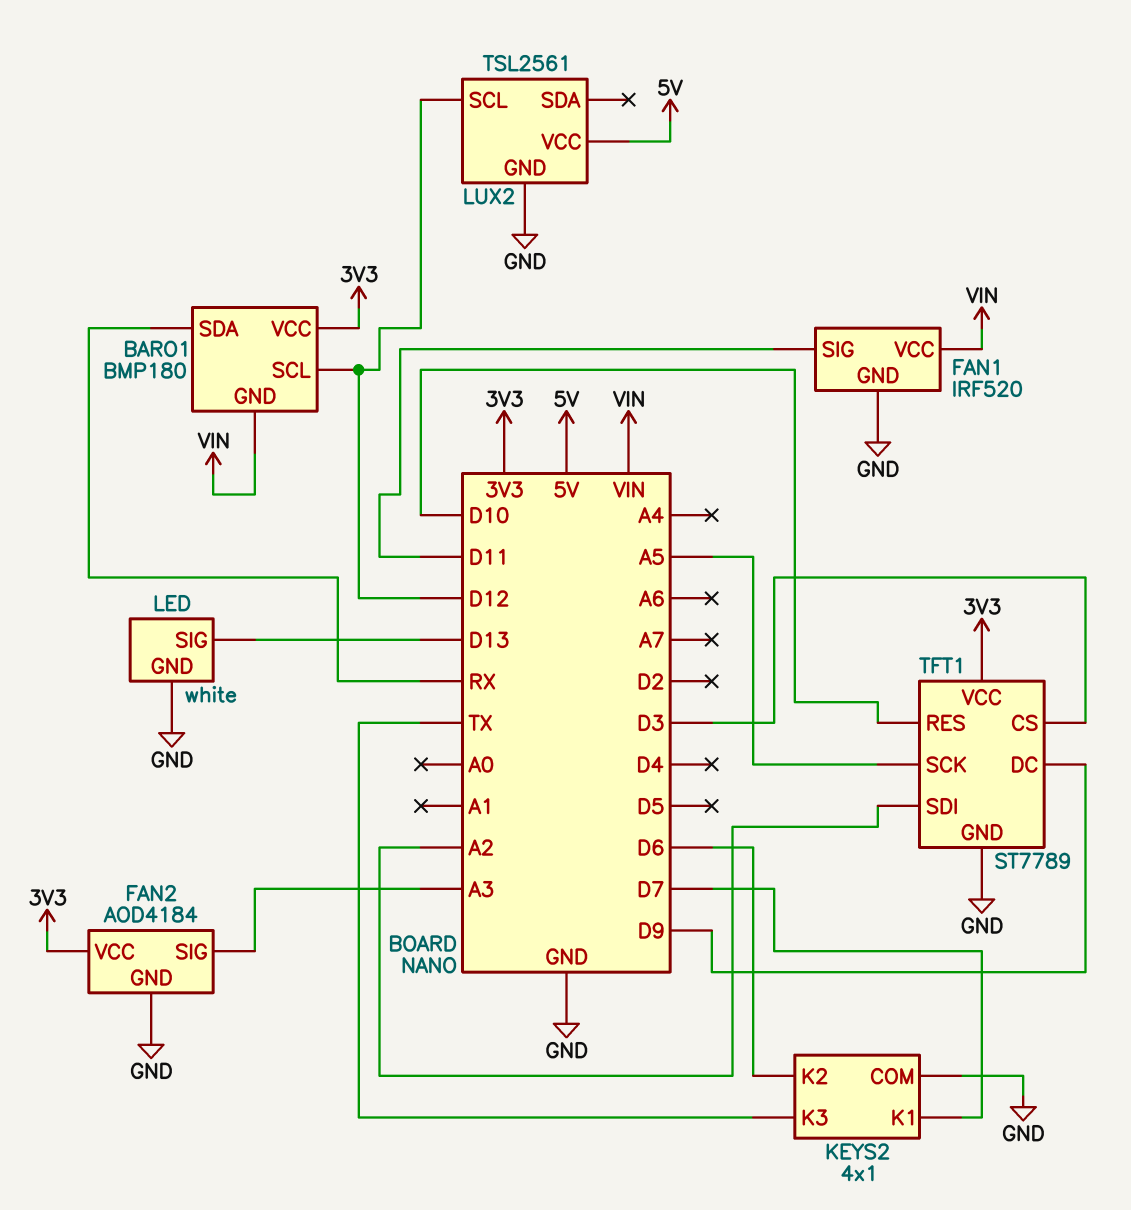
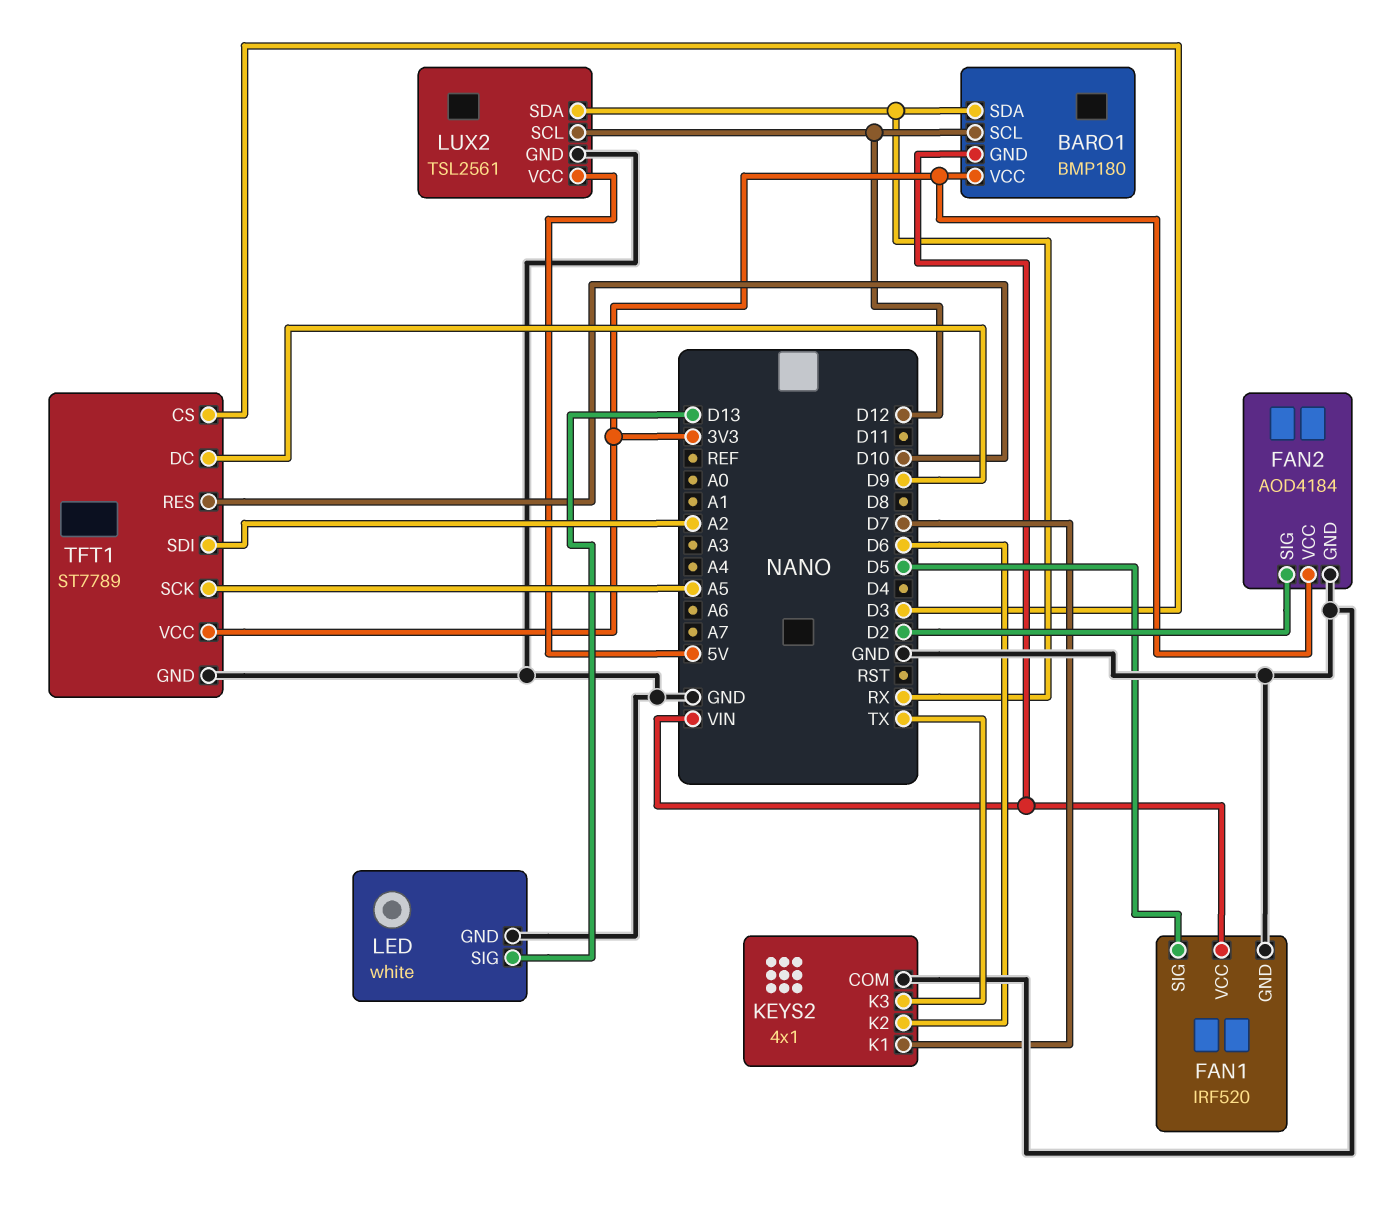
FAN1 pin SIG: D11 -> D5
FAN2 pin SIG: A3 -> D2
LUX2 pin SDA: none -> RX

